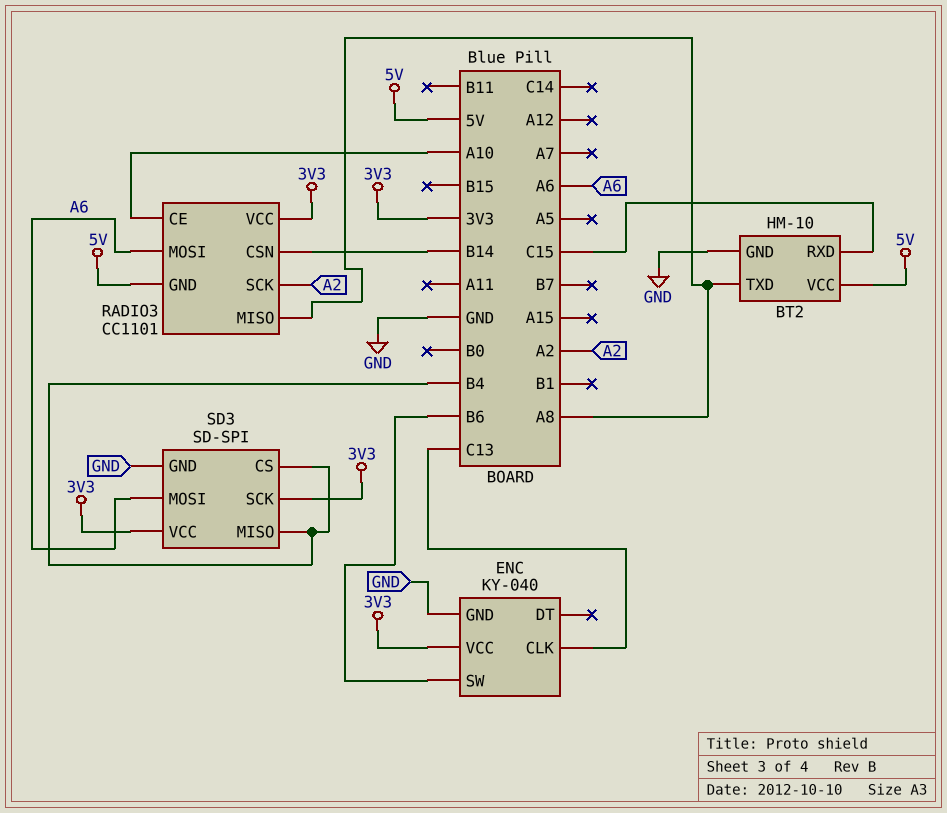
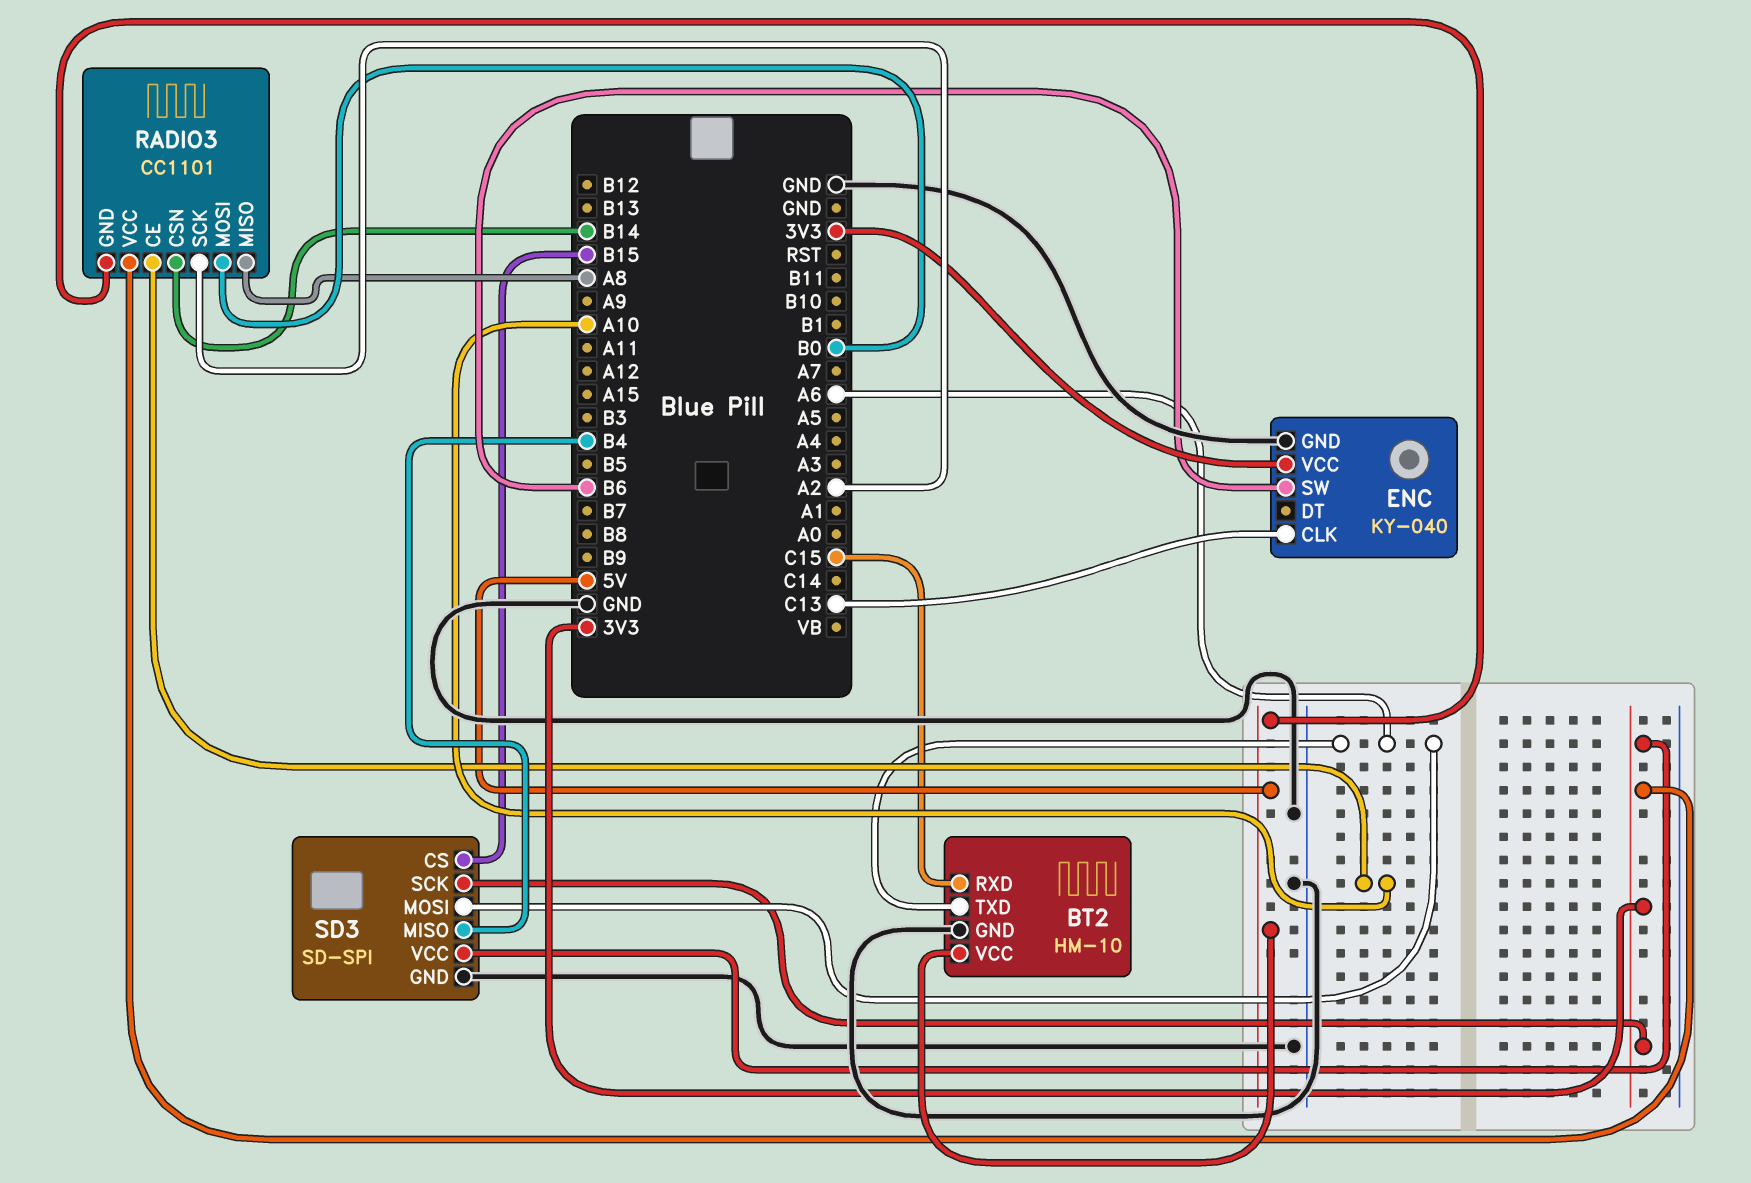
BT2 pin TXD: A8 -> A6
RADIO3 pin MOSI: A6 -> B0
SD3 pin CS: B4 -> B15

